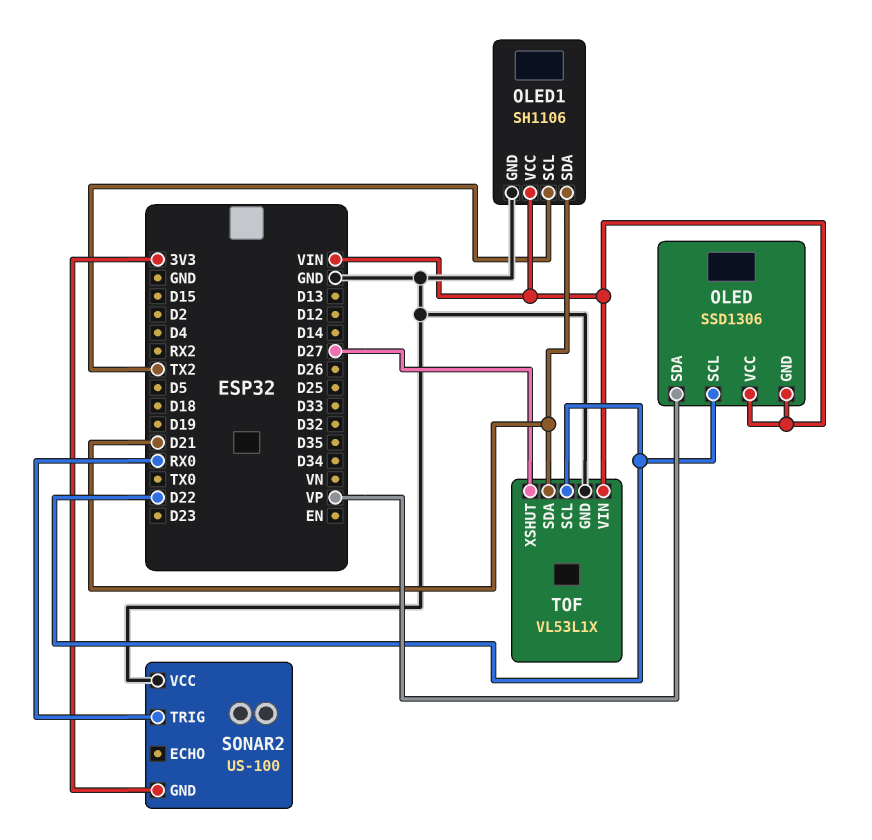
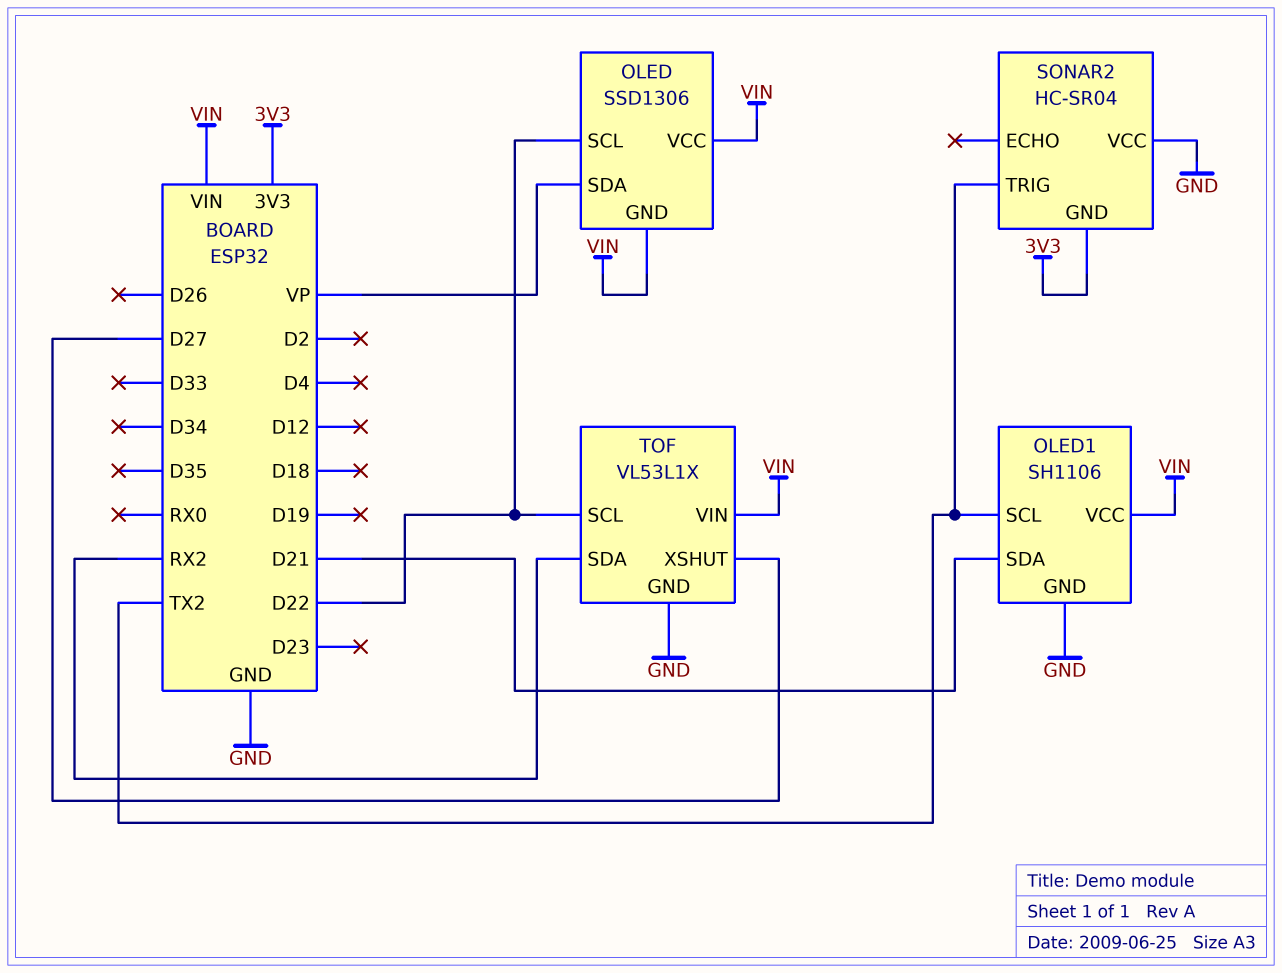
SONAR2: US-100 -> HC-SR04
SONAR2 pin TRIG: RX0 -> TX2
TOF pin SDA: D21 -> RX2

